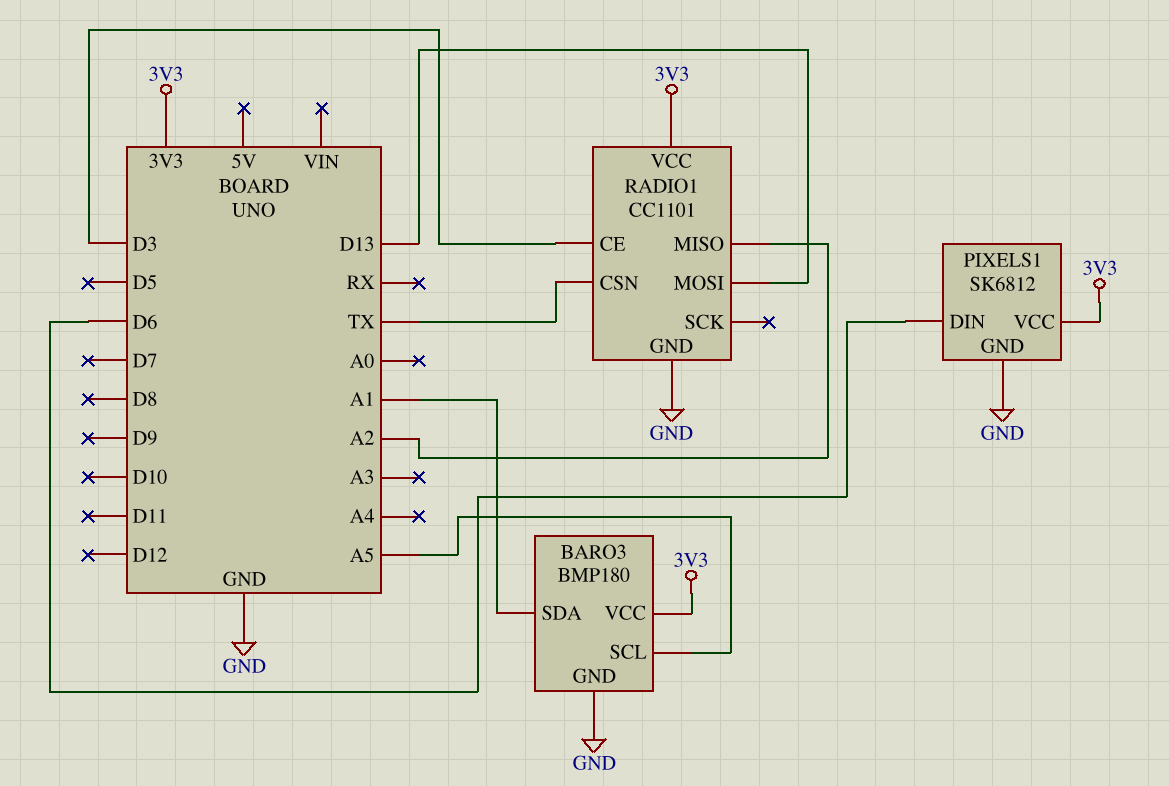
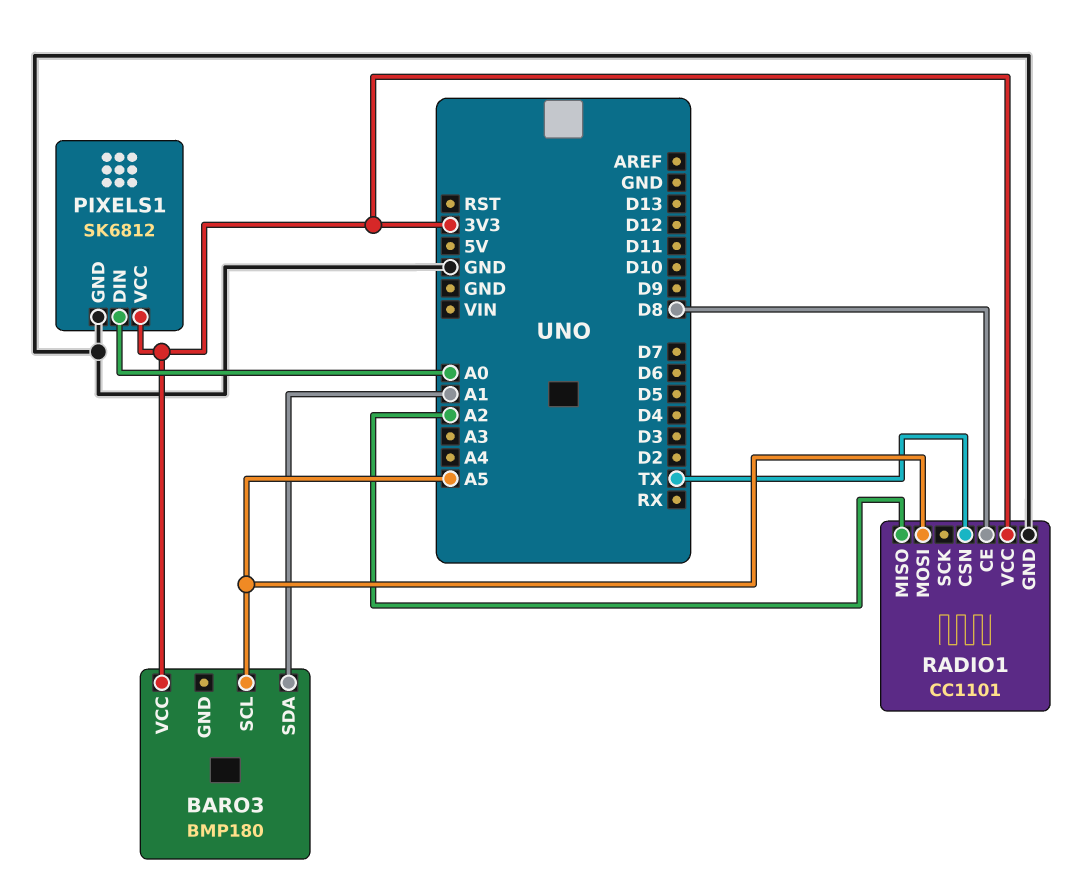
BARO3 pin GND: GND -> none
PIXELS1 pin DIN: D6 -> A0
RADIO1 pin CE: D3 -> D8
RADIO1 pin MOSI: D13 -> A5

